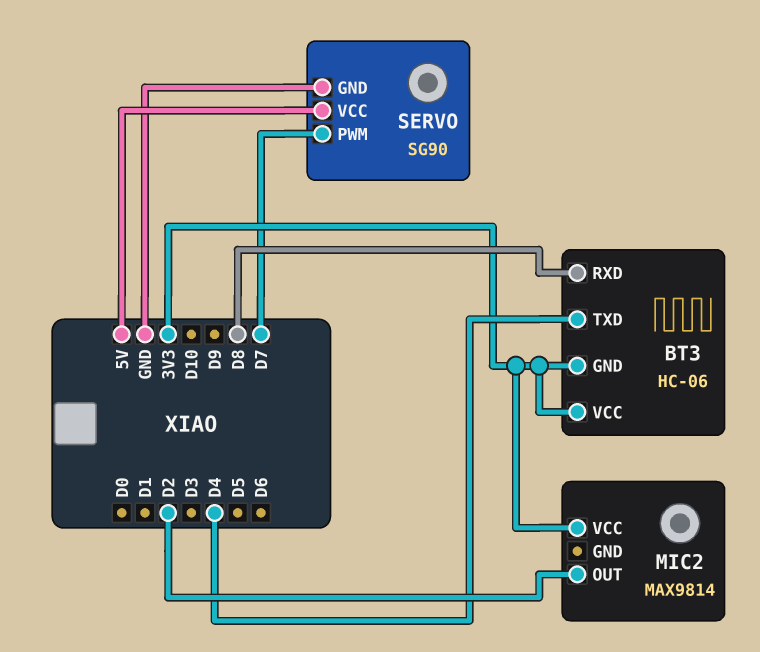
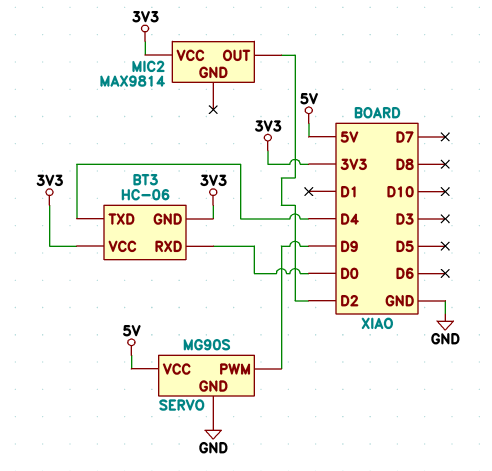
BT3 pin RXD: D8 -> D0
SERVO: SG90 -> MG90S
SERVO pin PWM: D7 -> D9

